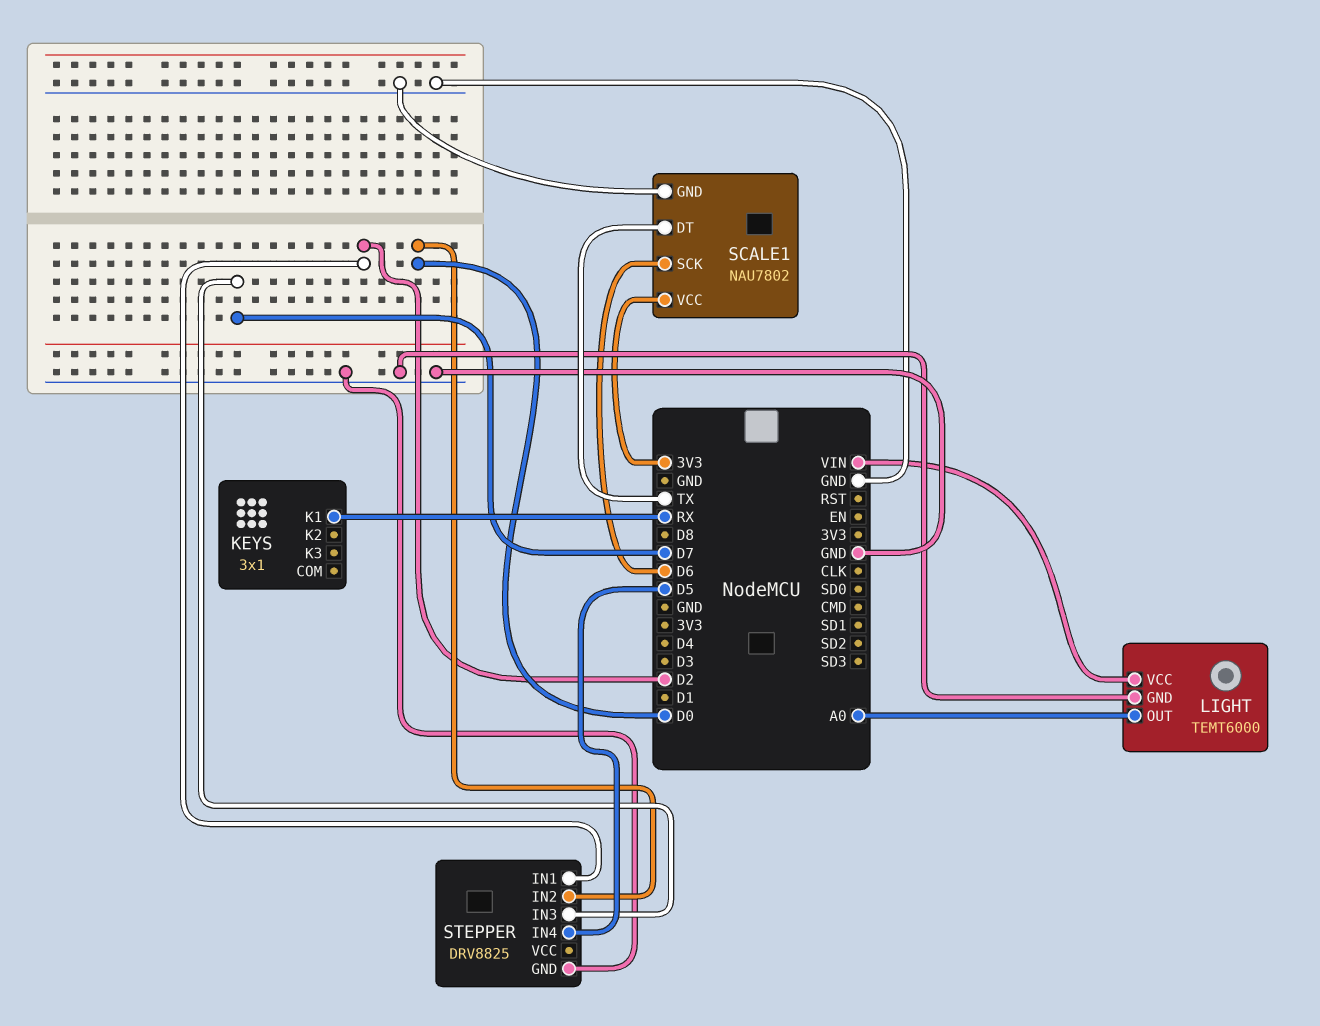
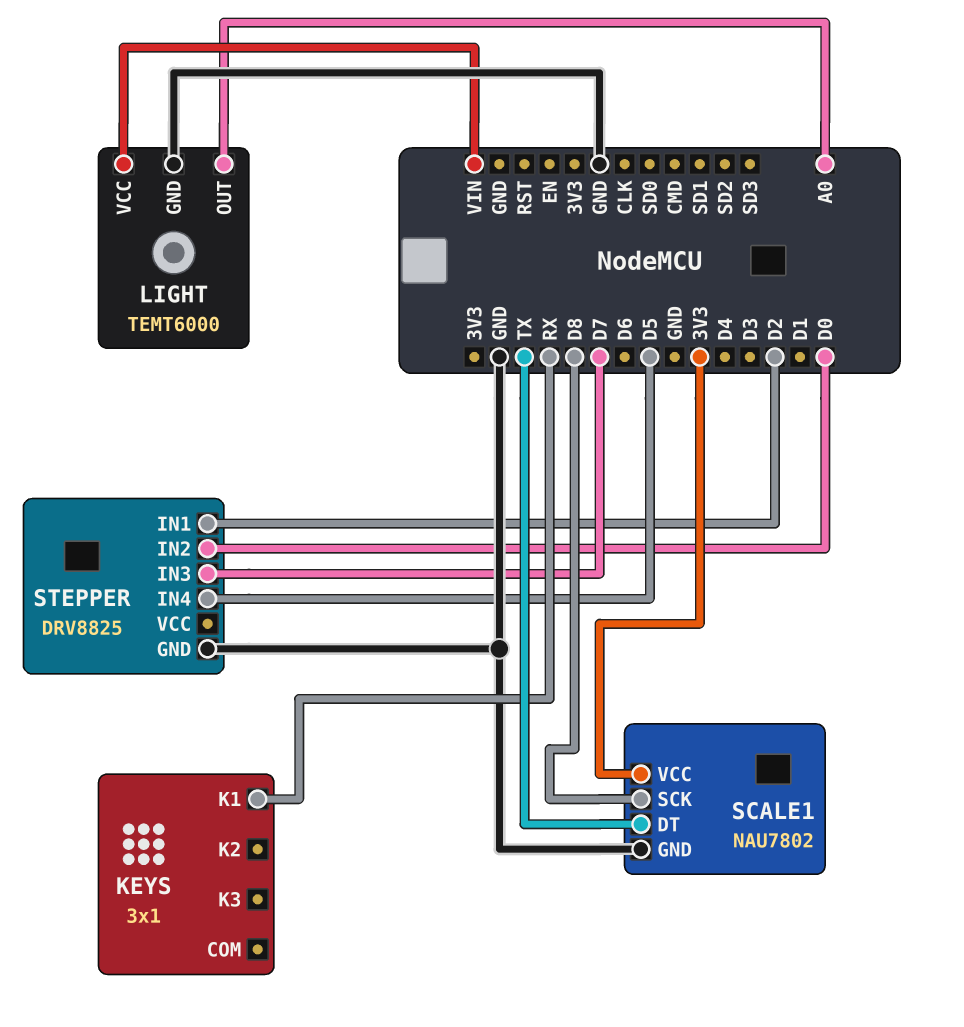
SCALE1 pin SCK: D6 -> D8

